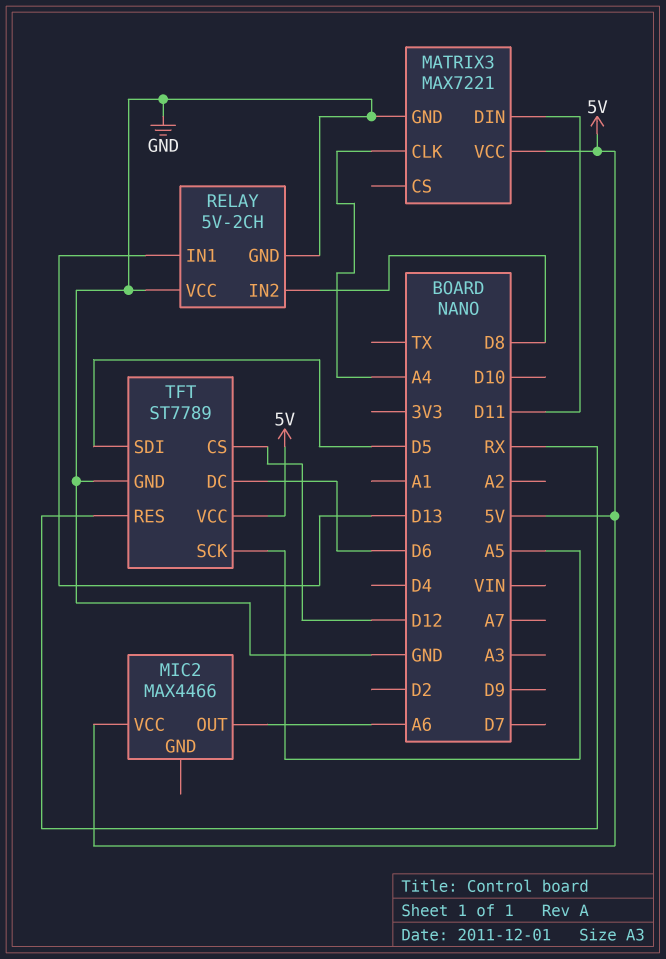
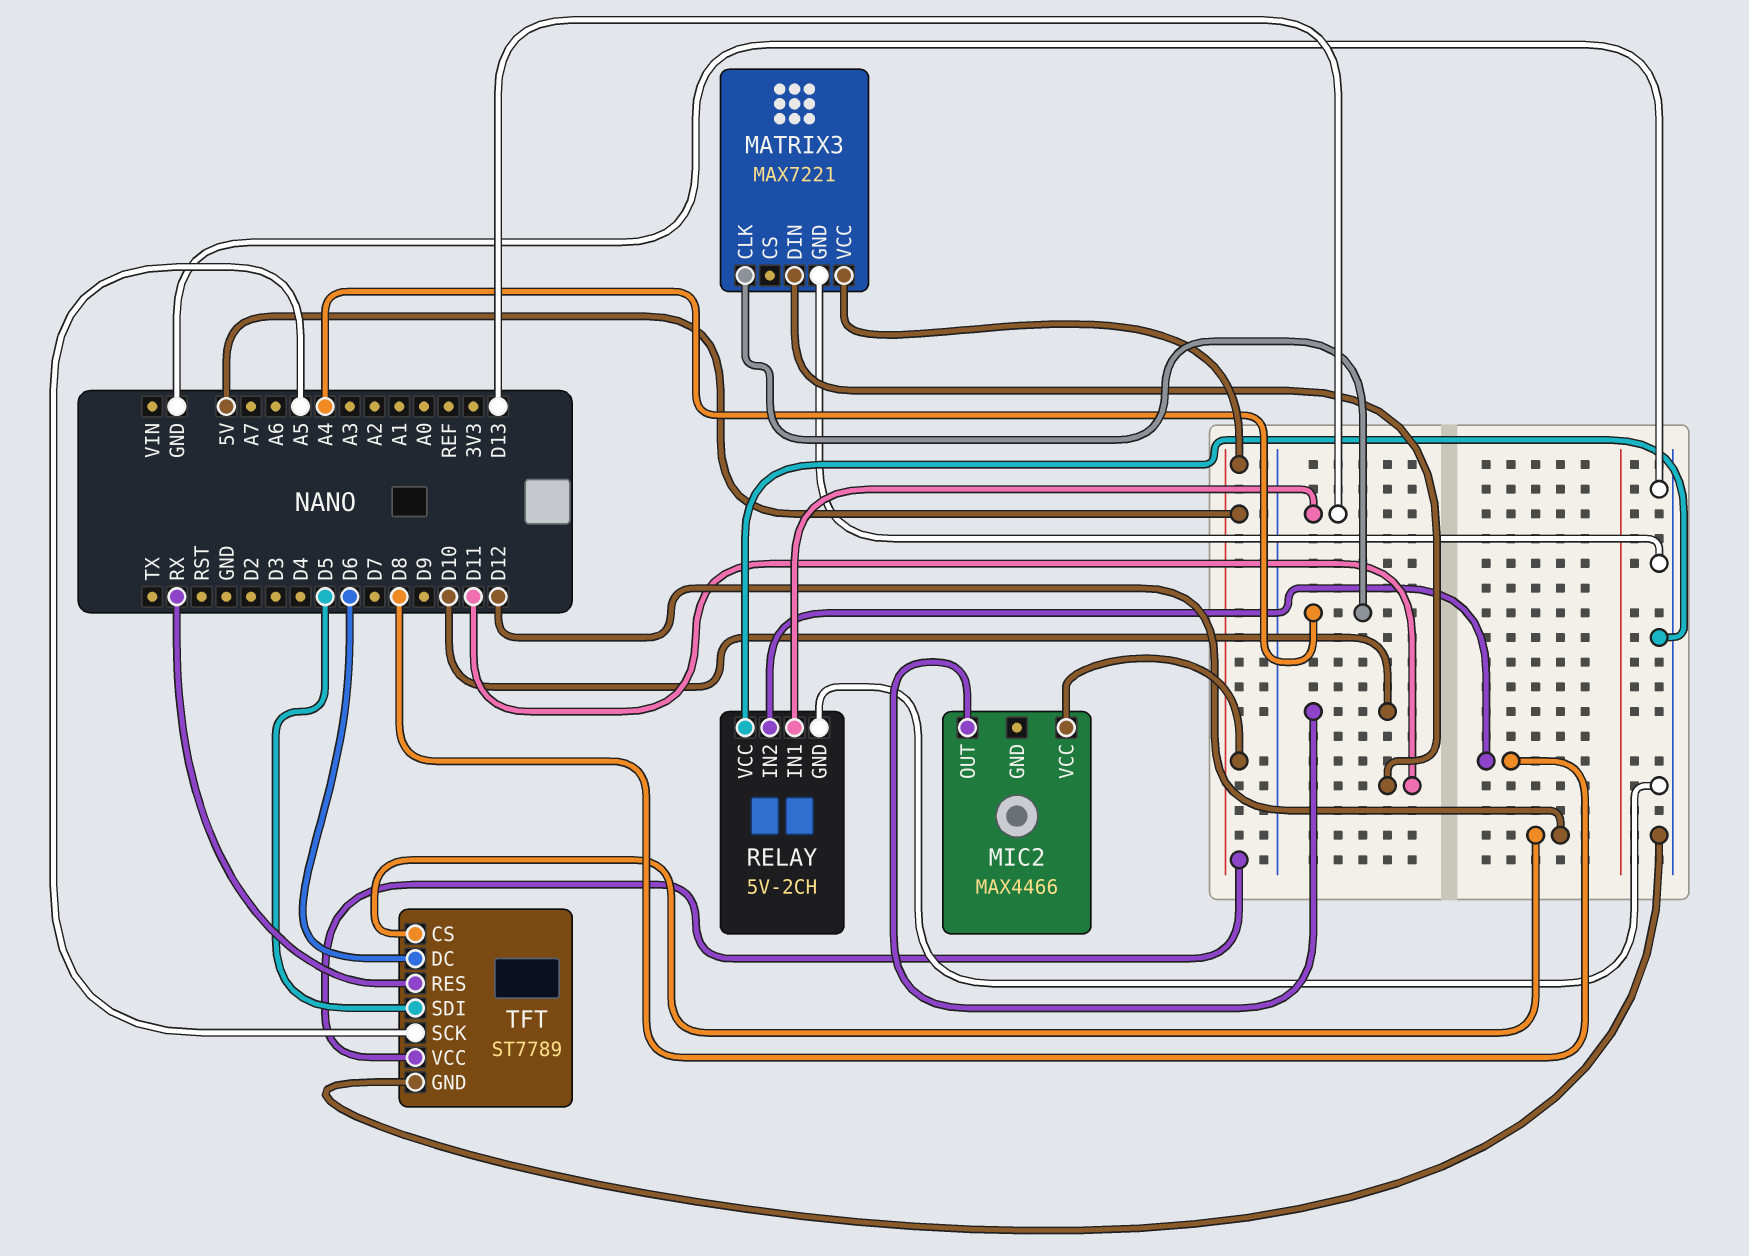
MIC2 pin OUT: A6 -> D10

